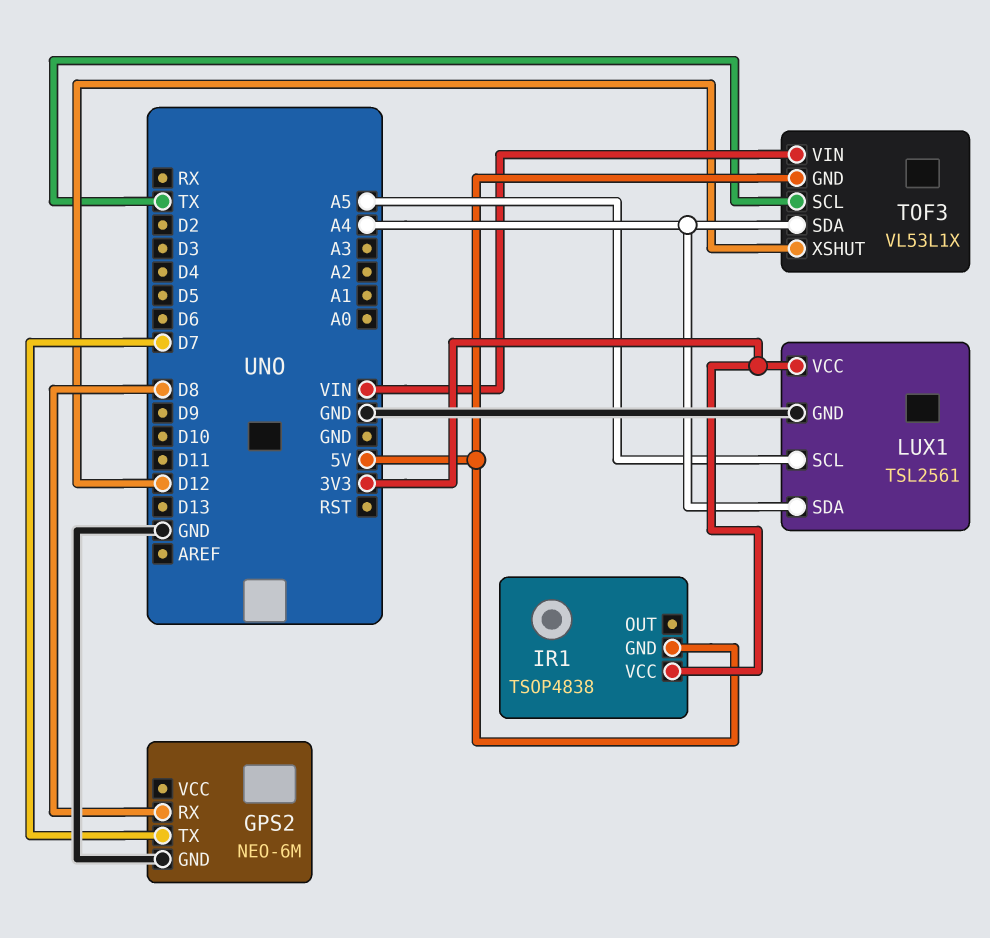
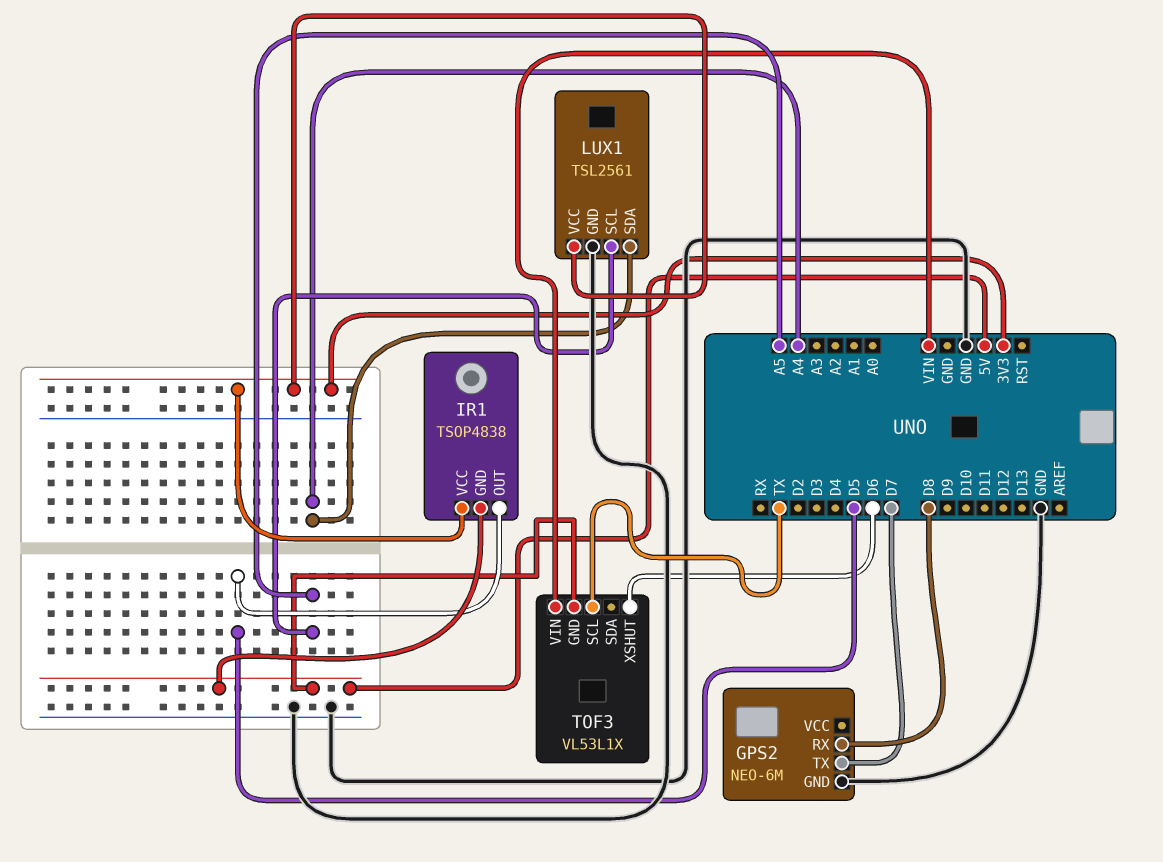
IR1 pin OUT: none -> D5
TOF3 pin SDA: A4 -> none
TOF3 pin XSHUT: D12 -> D6

